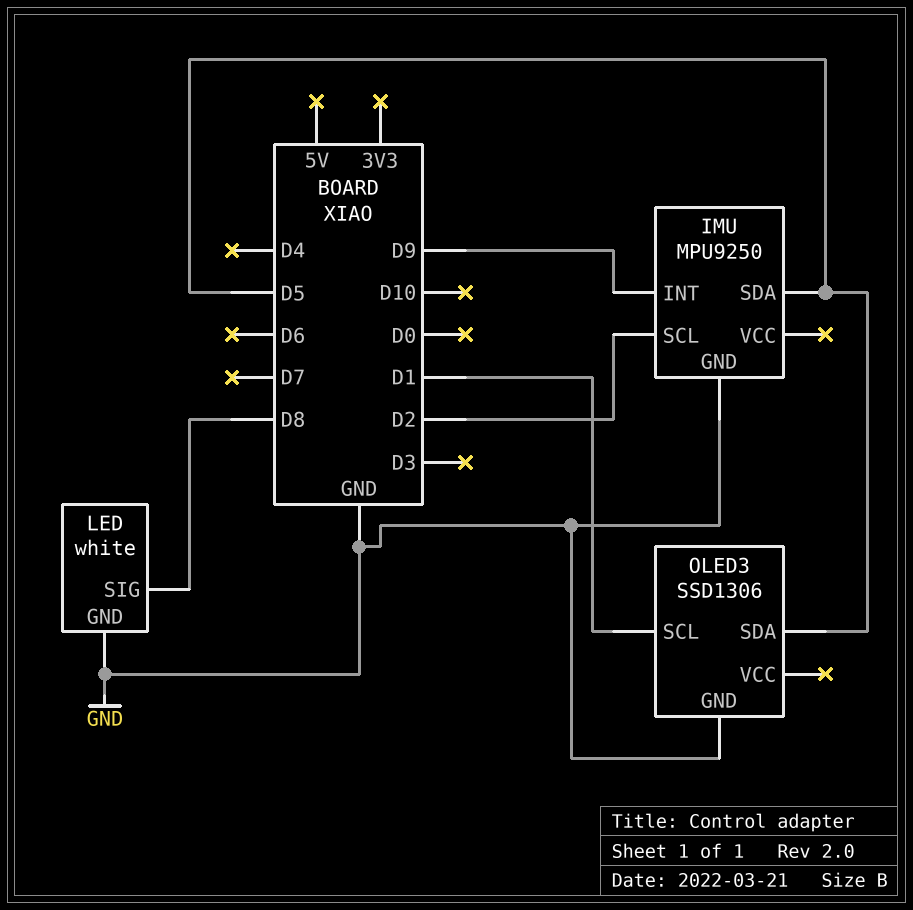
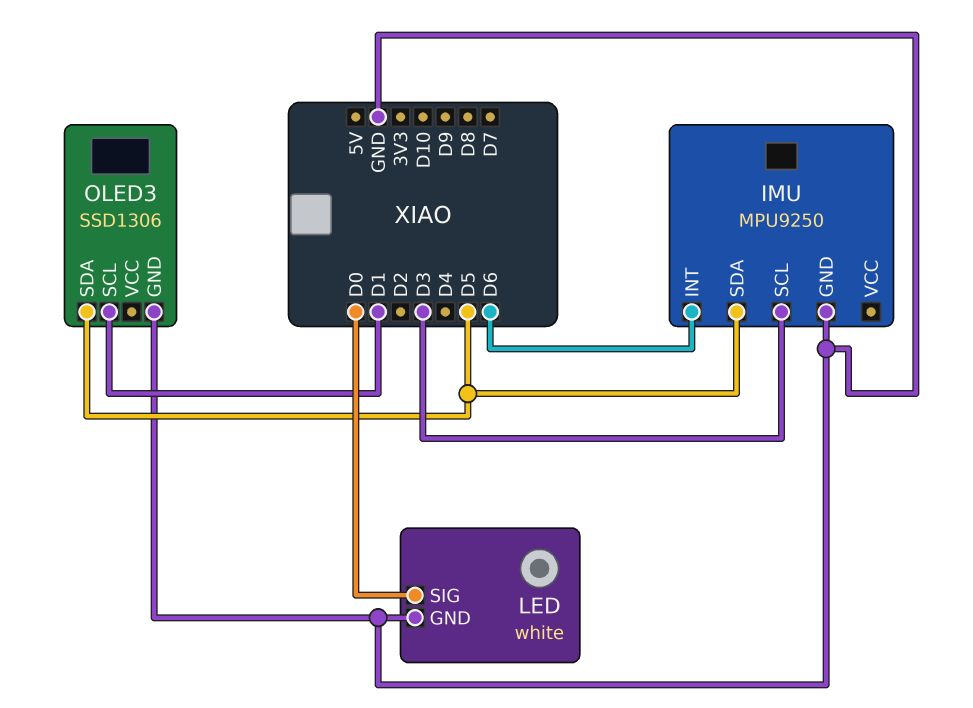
IMU pin INT: D9 -> D6
IMU pin SCL: D2 -> D3
LED pin SIG: D8 -> D0

